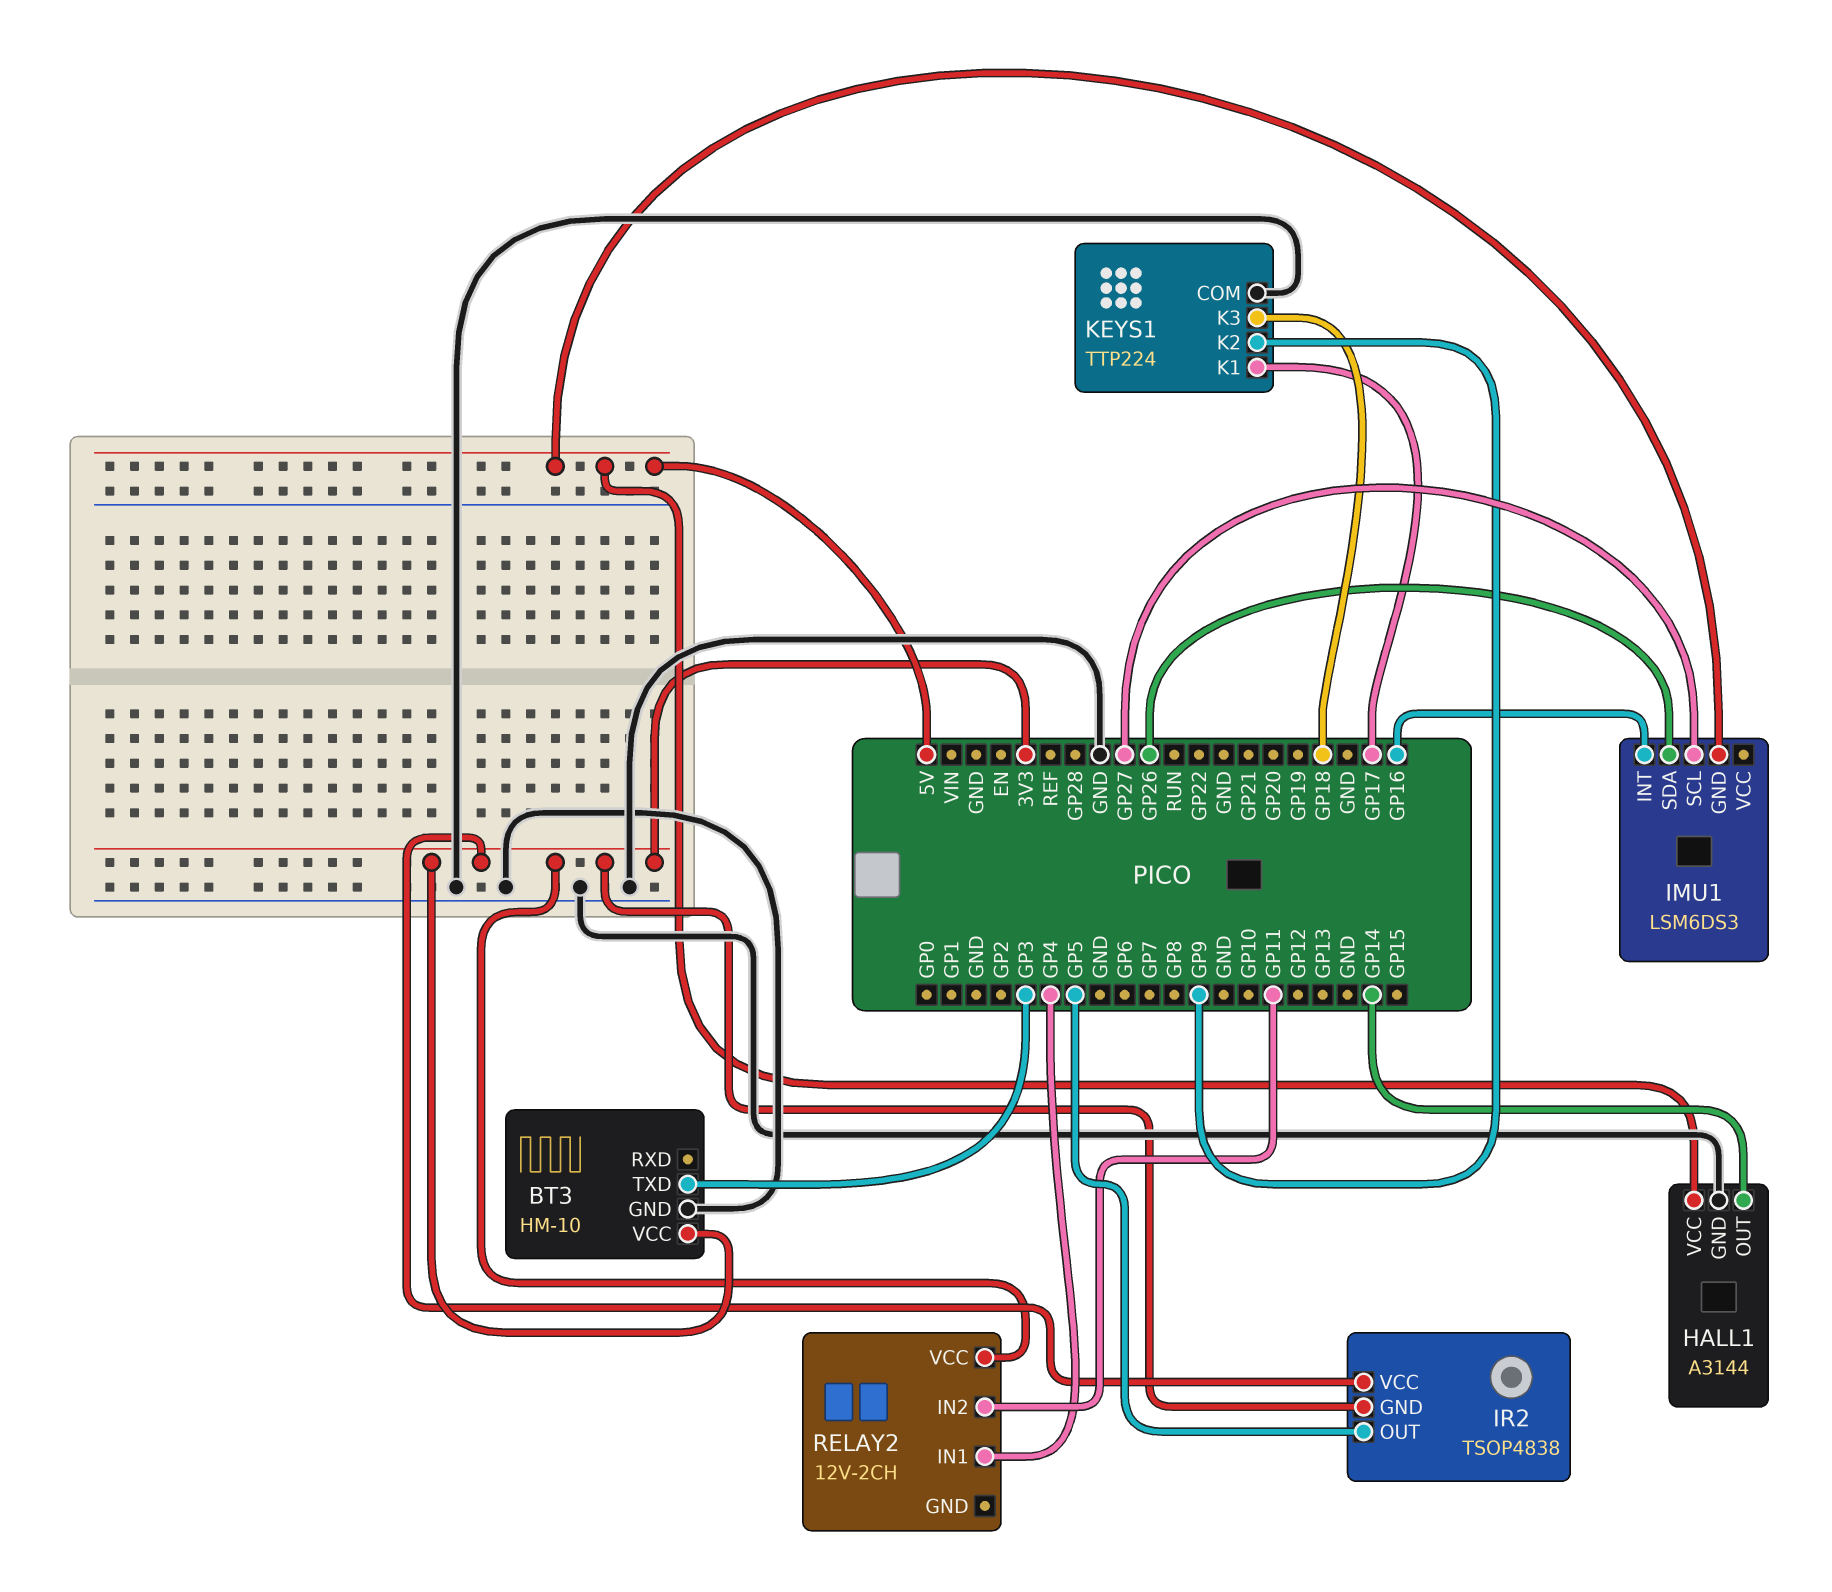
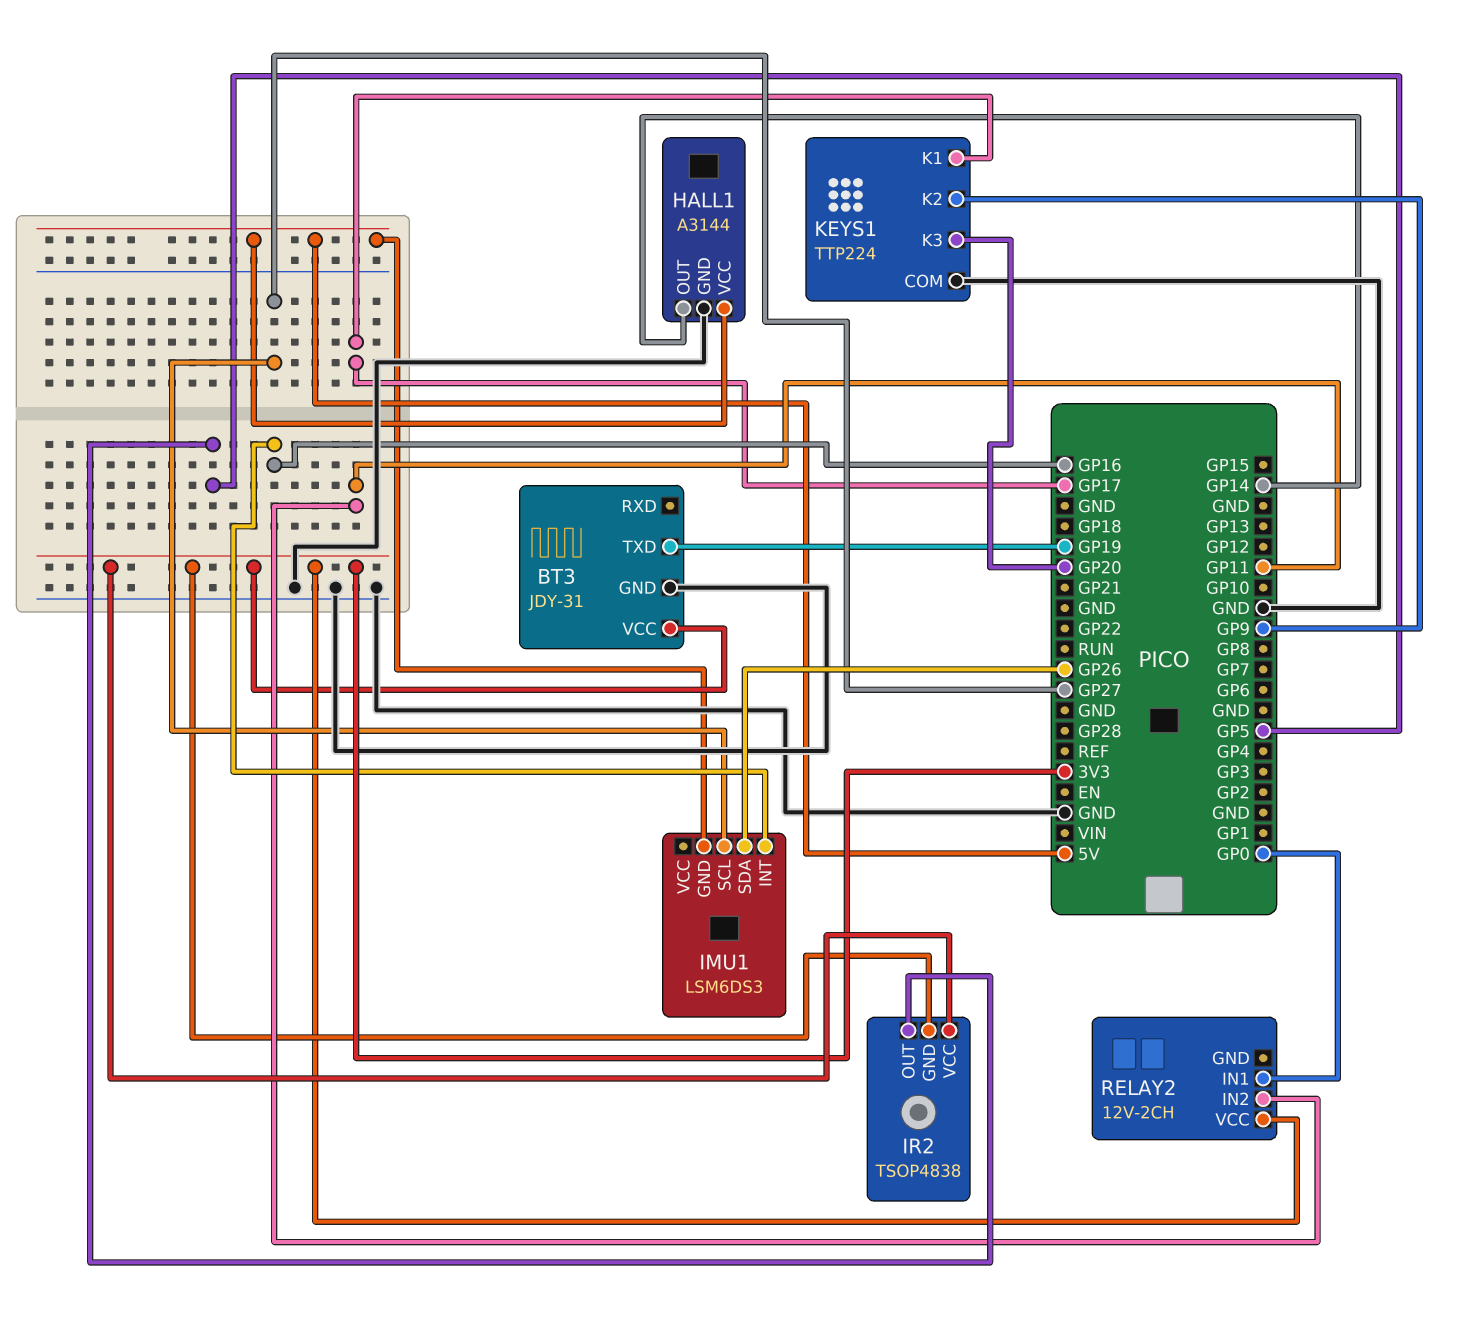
BT3: HM-10 -> JDY-31
BT3 pin TXD: GP3 -> GP19
KEYS1 pin K3: GP18 -> GP20
RELAY2 pin IN1: GP4 -> GP0

